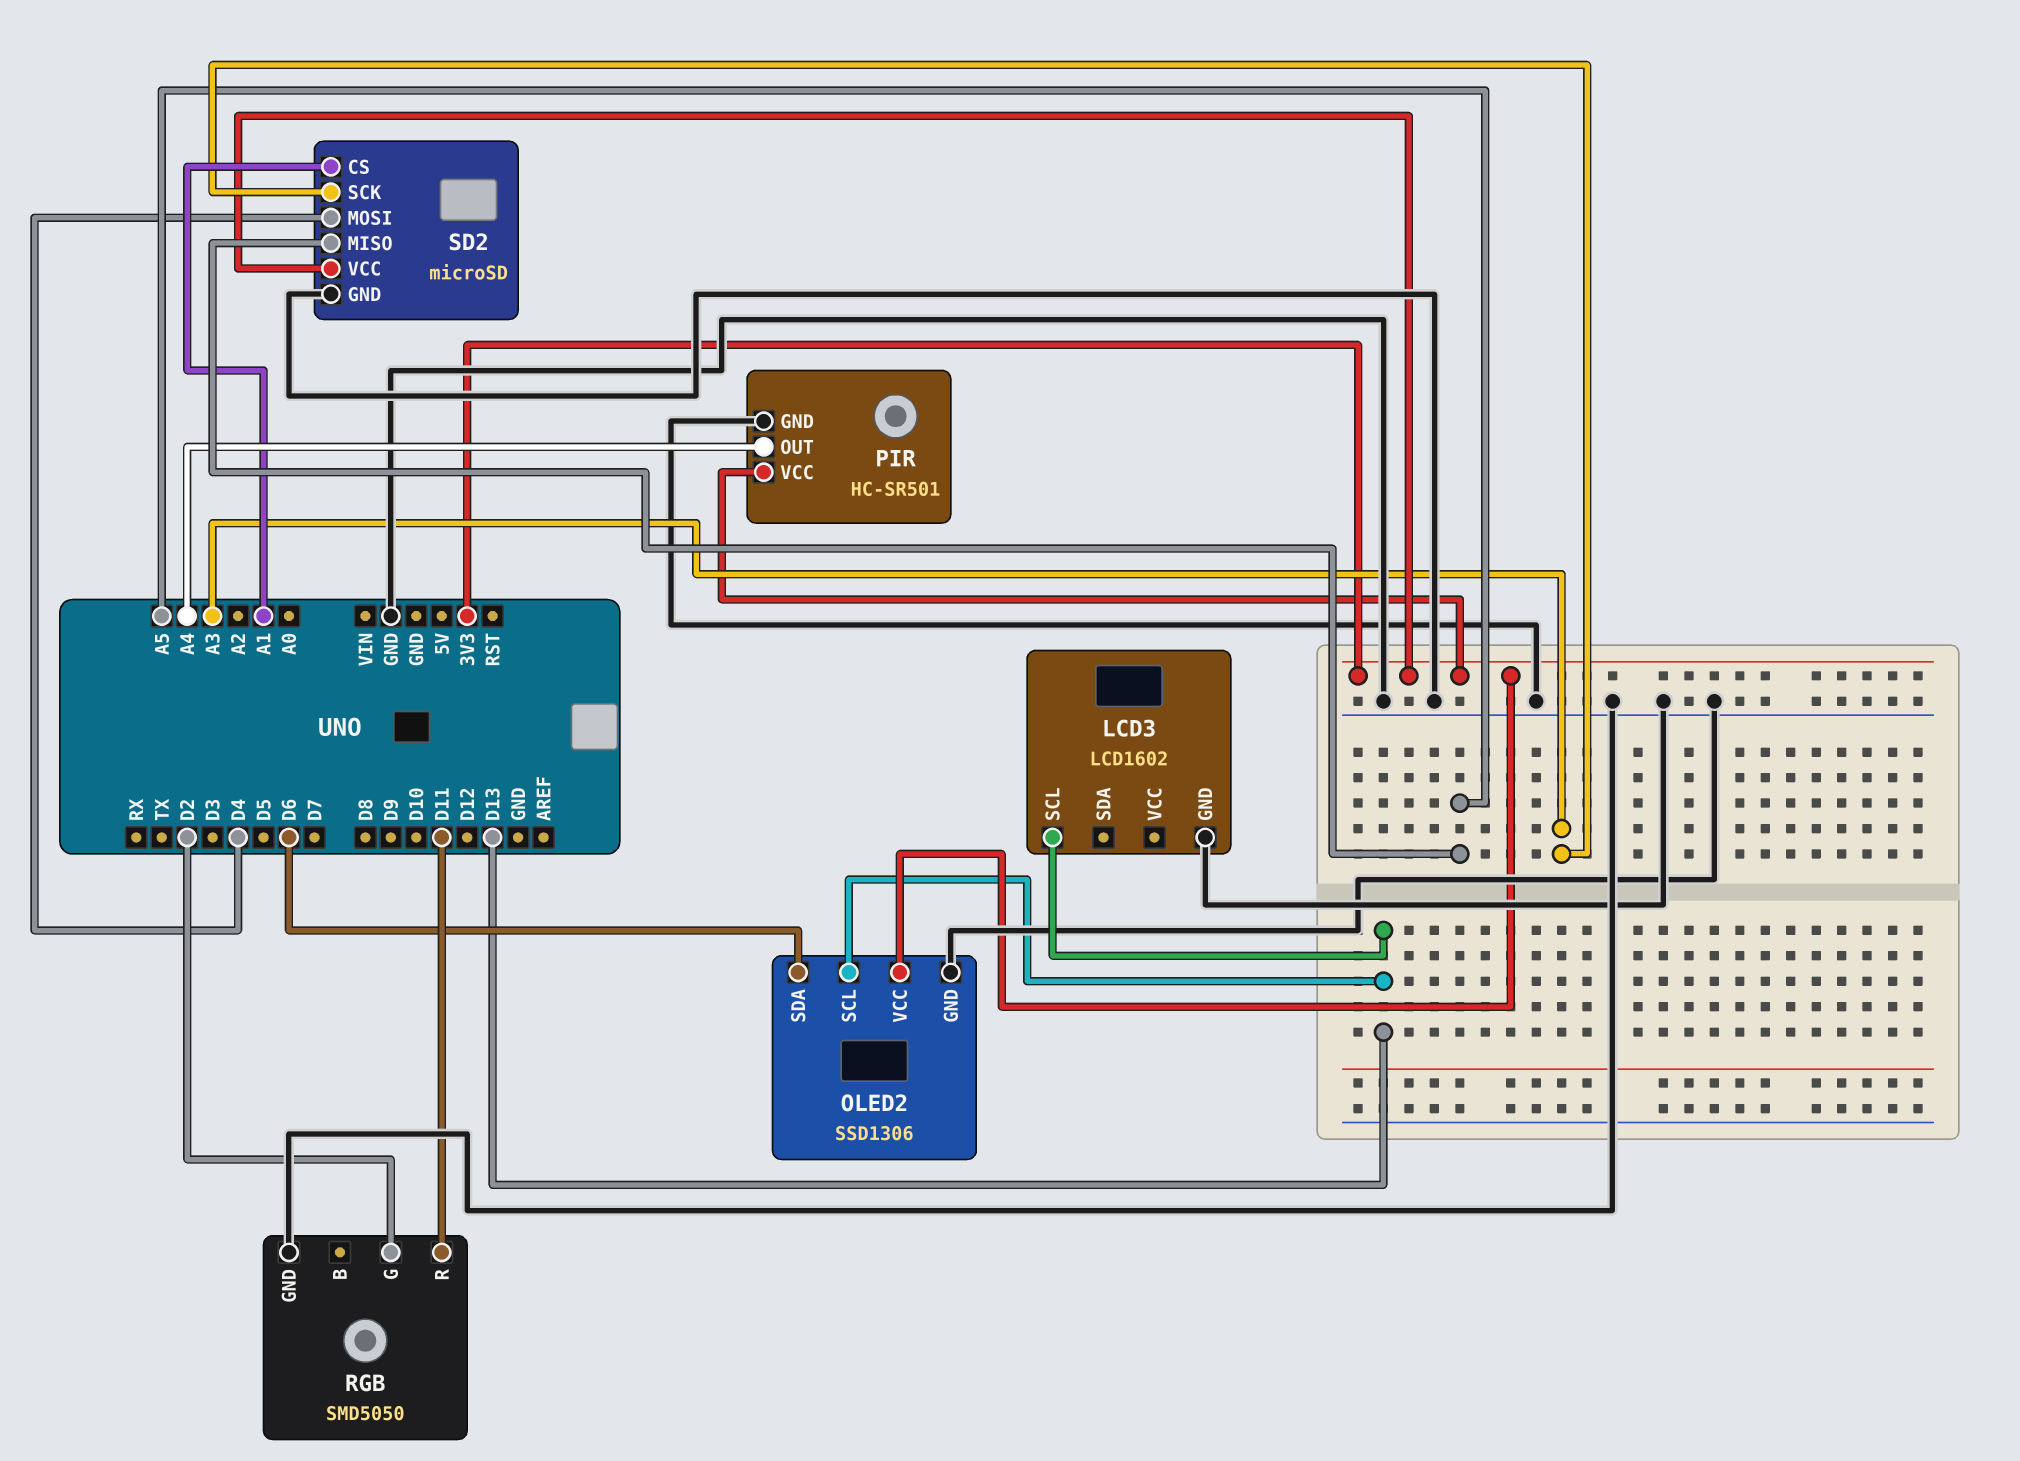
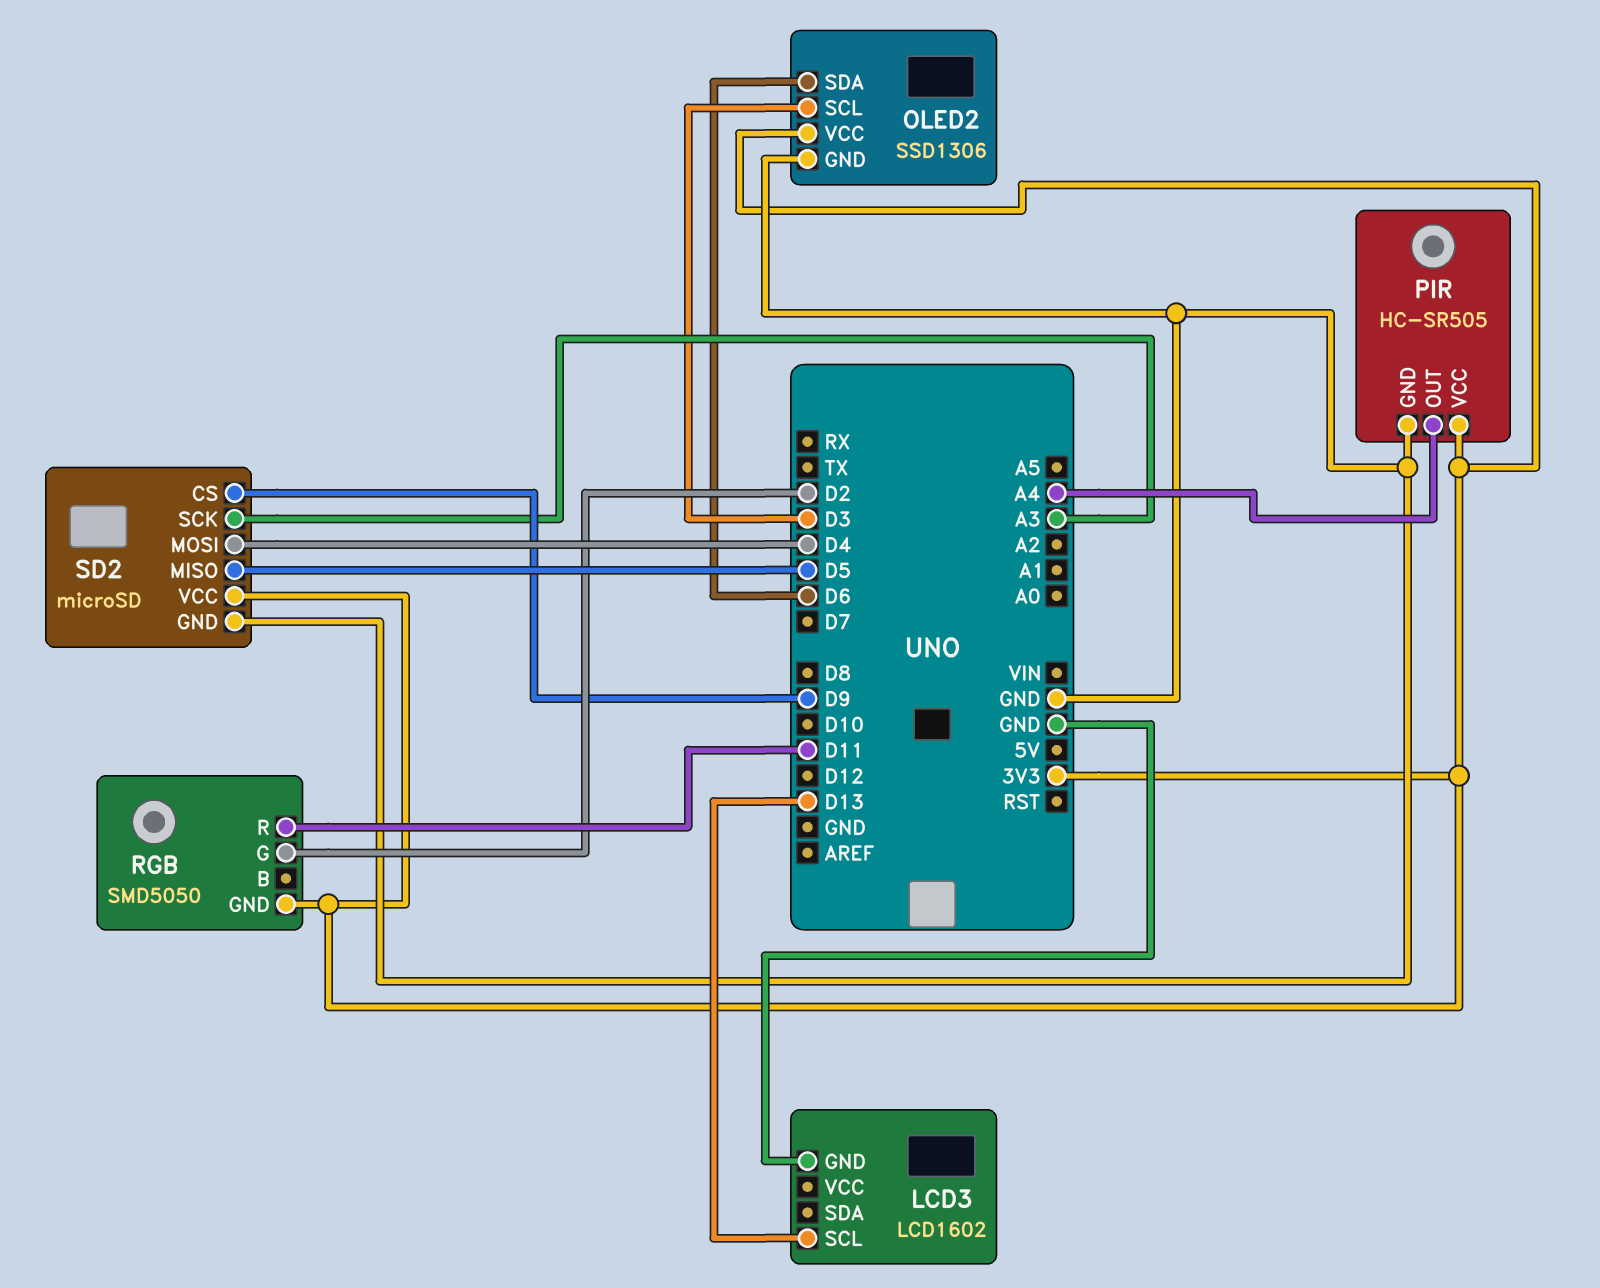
OLED2 pin SCL: D13 -> D3
PIR: HC-SR501 -> HC-SR505
RGB pin GND: GND -> 3V3
SD2 pin CS: A1 -> D9
SD2 pin MISO: A5 -> D5

